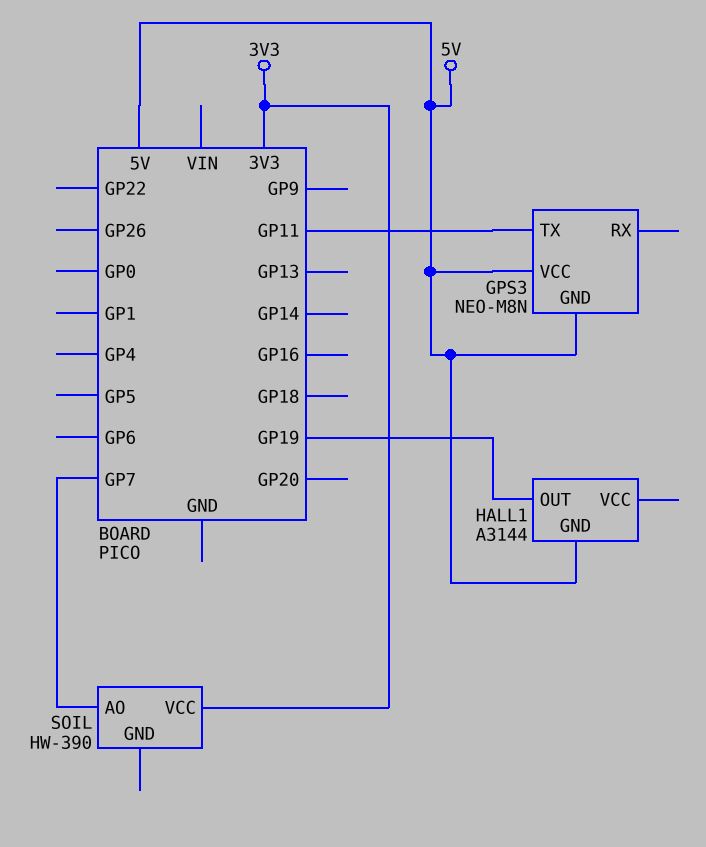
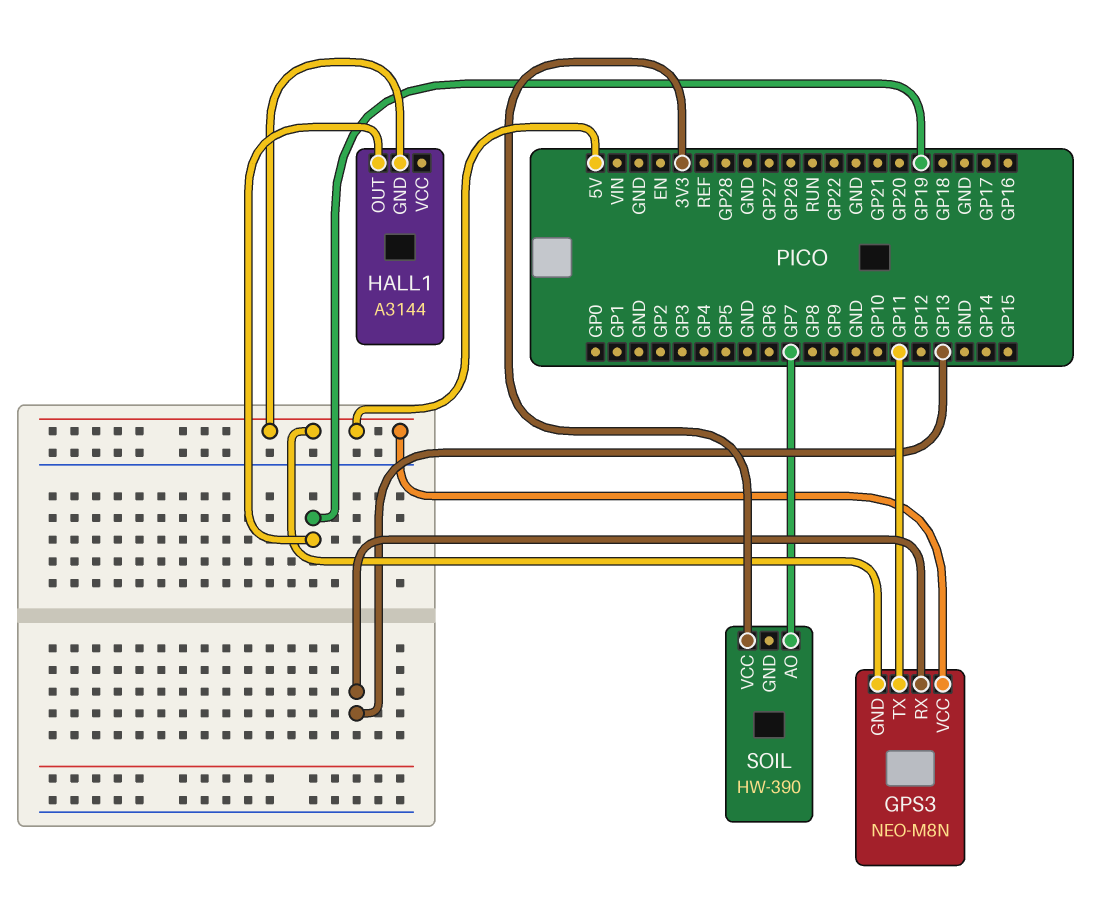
GPS3 pin RX: none -> GP13

